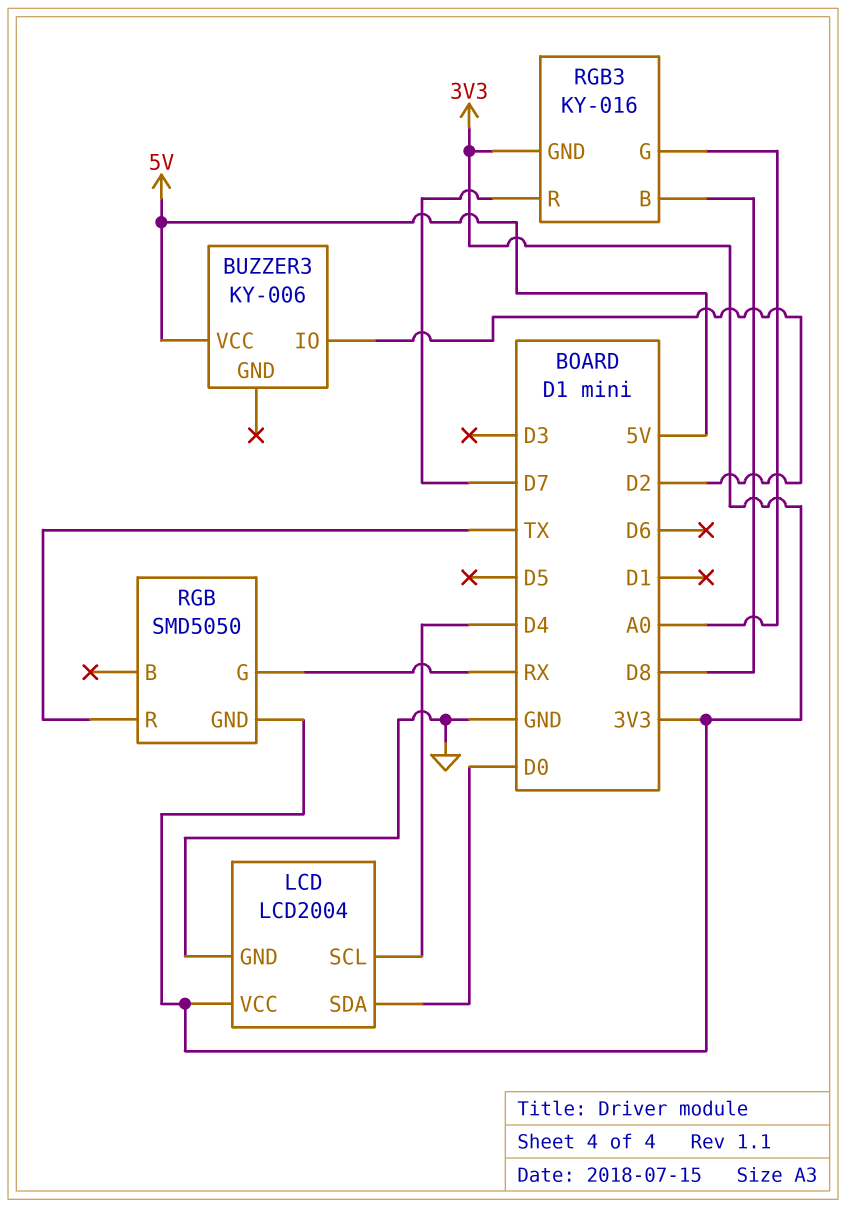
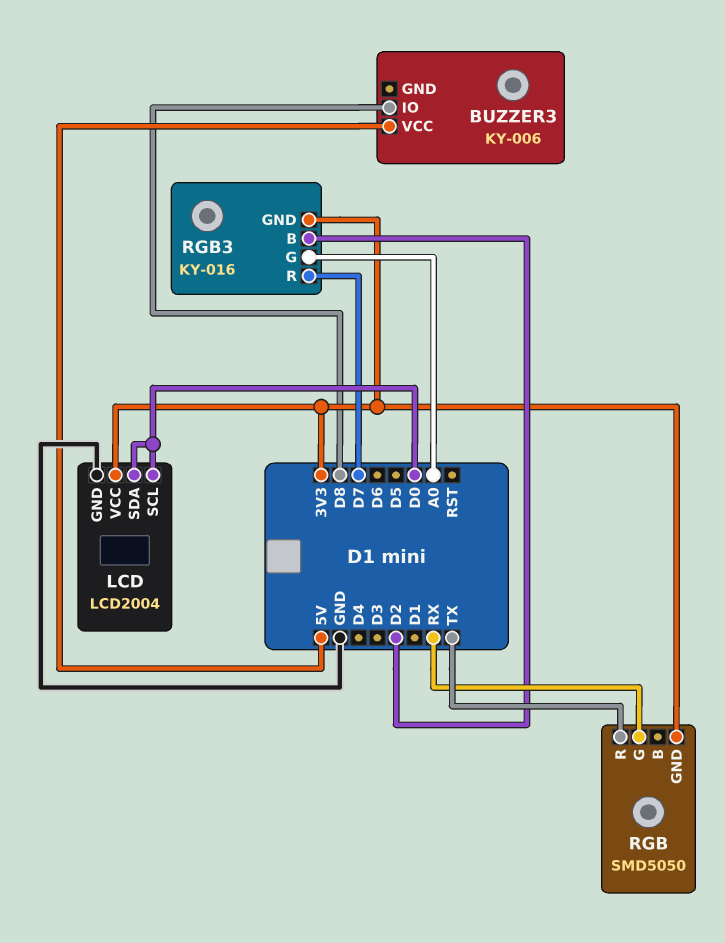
BUZZER3 pin IO: D2 -> D8
LCD pin SCL: D4 -> D0
RGB3 pin B: D8 -> D2

